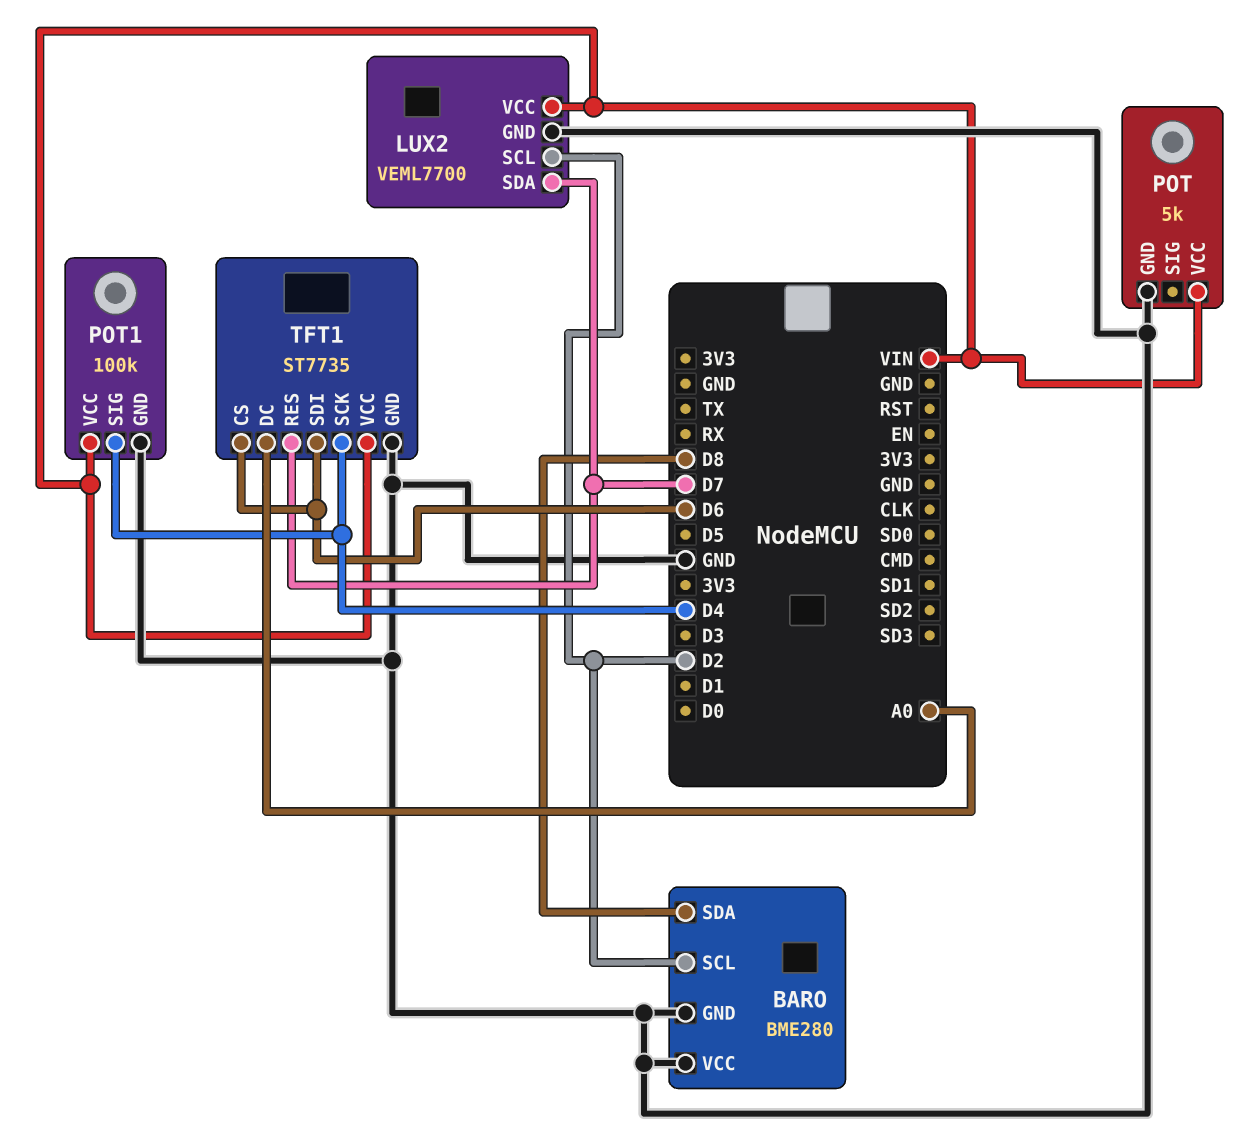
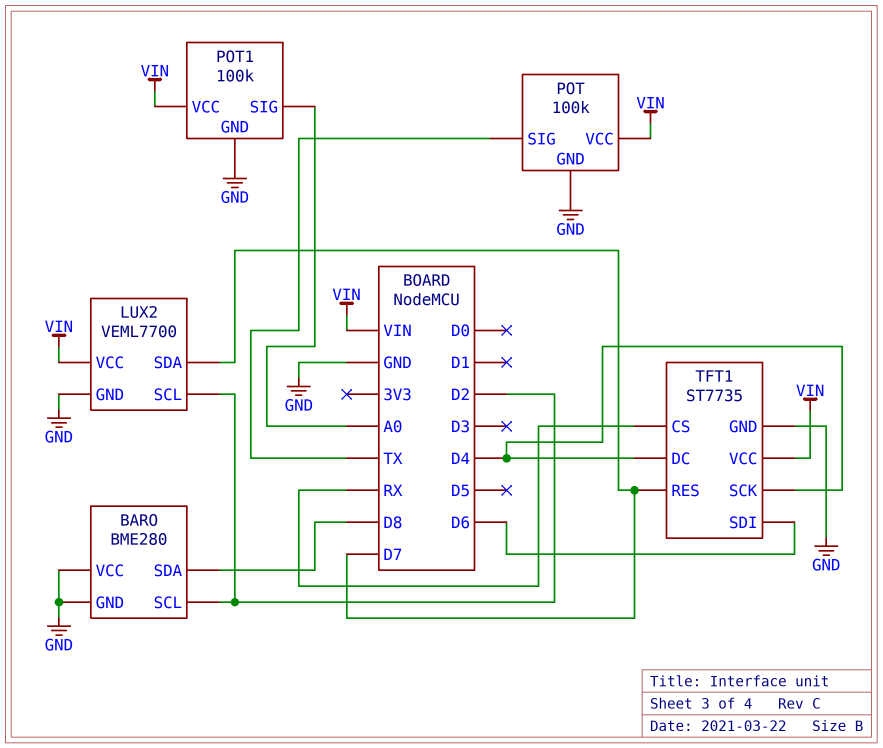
POT: 5k -> 100k
POT pin SIG: none -> TX
POT1 pin SIG: D4 -> A0
TFT1 pin CS: D6 -> RX
TFT1 pin DC: A0 -> D4

